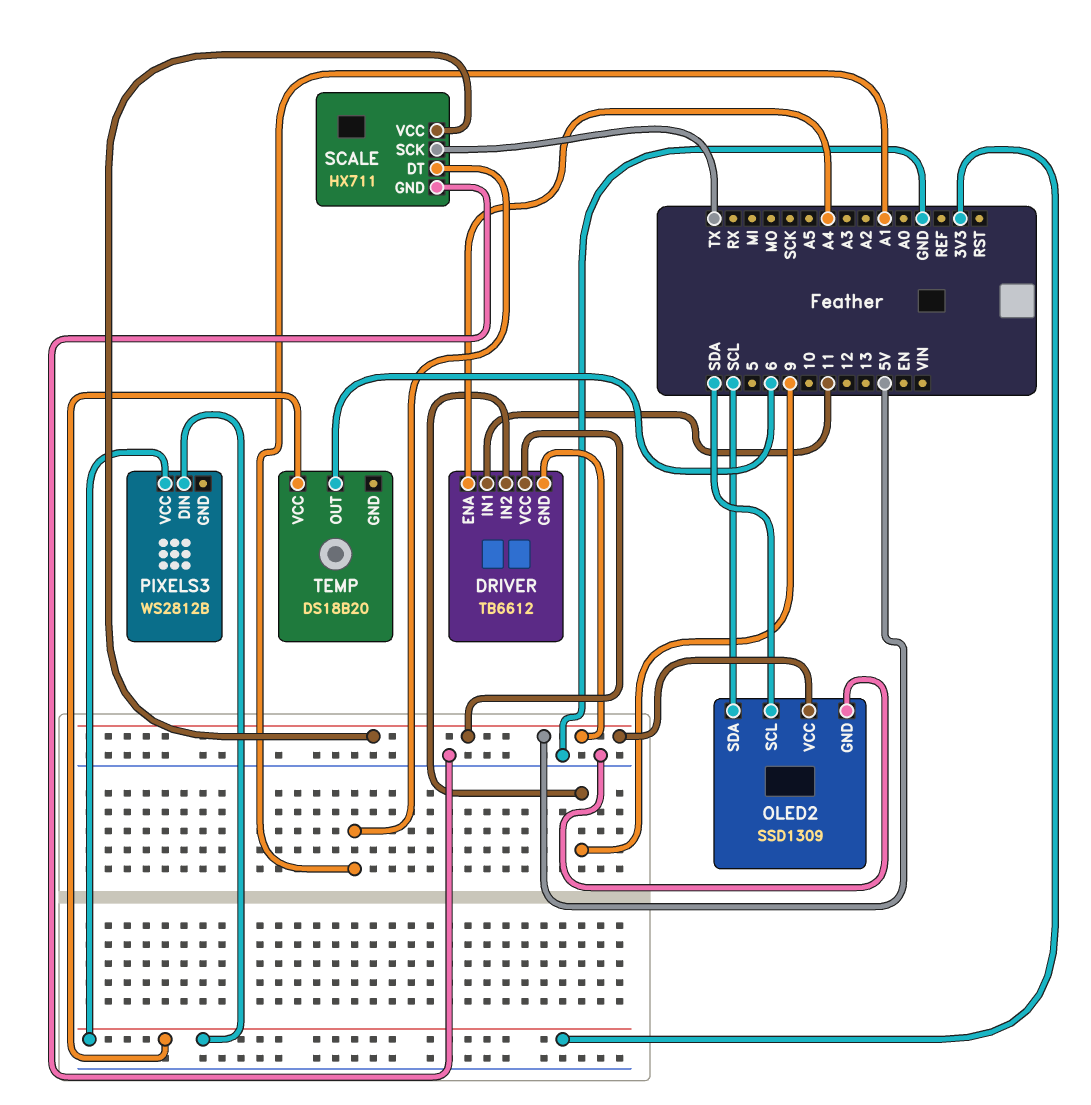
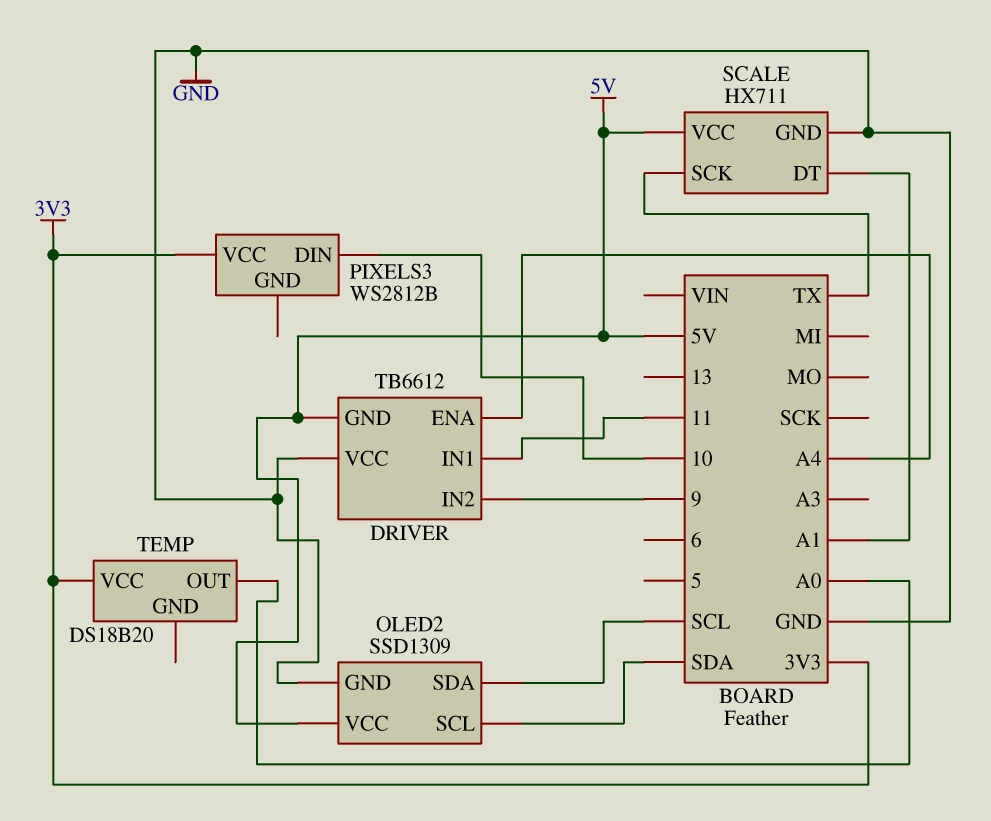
DRIVER pin VCC: 5V -> GND
PIXELS3 pin DIN: 3V3 -> 10
TEMP pin OUT: 6 -> A0

